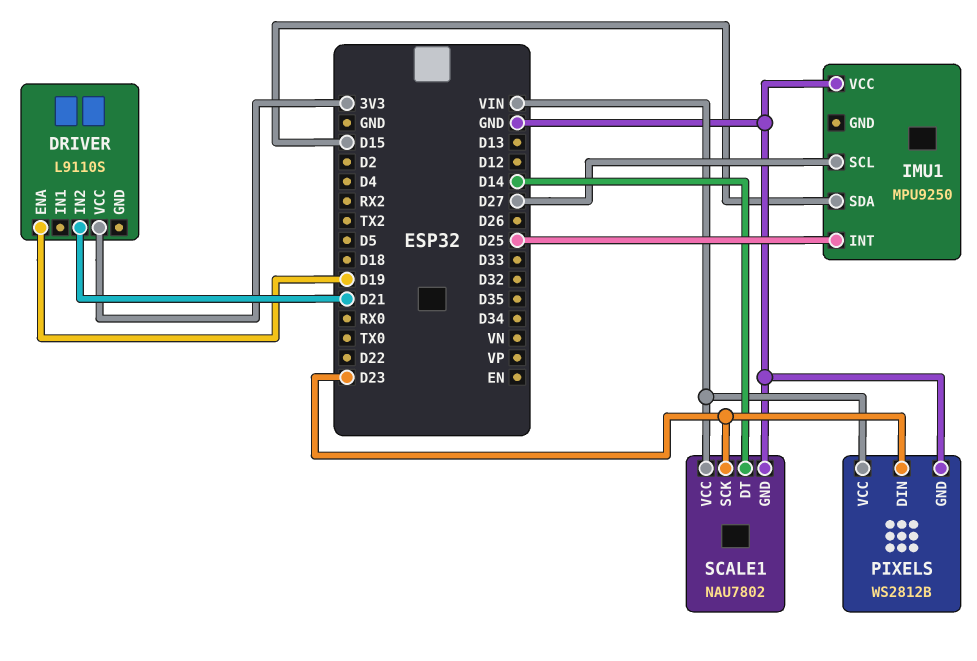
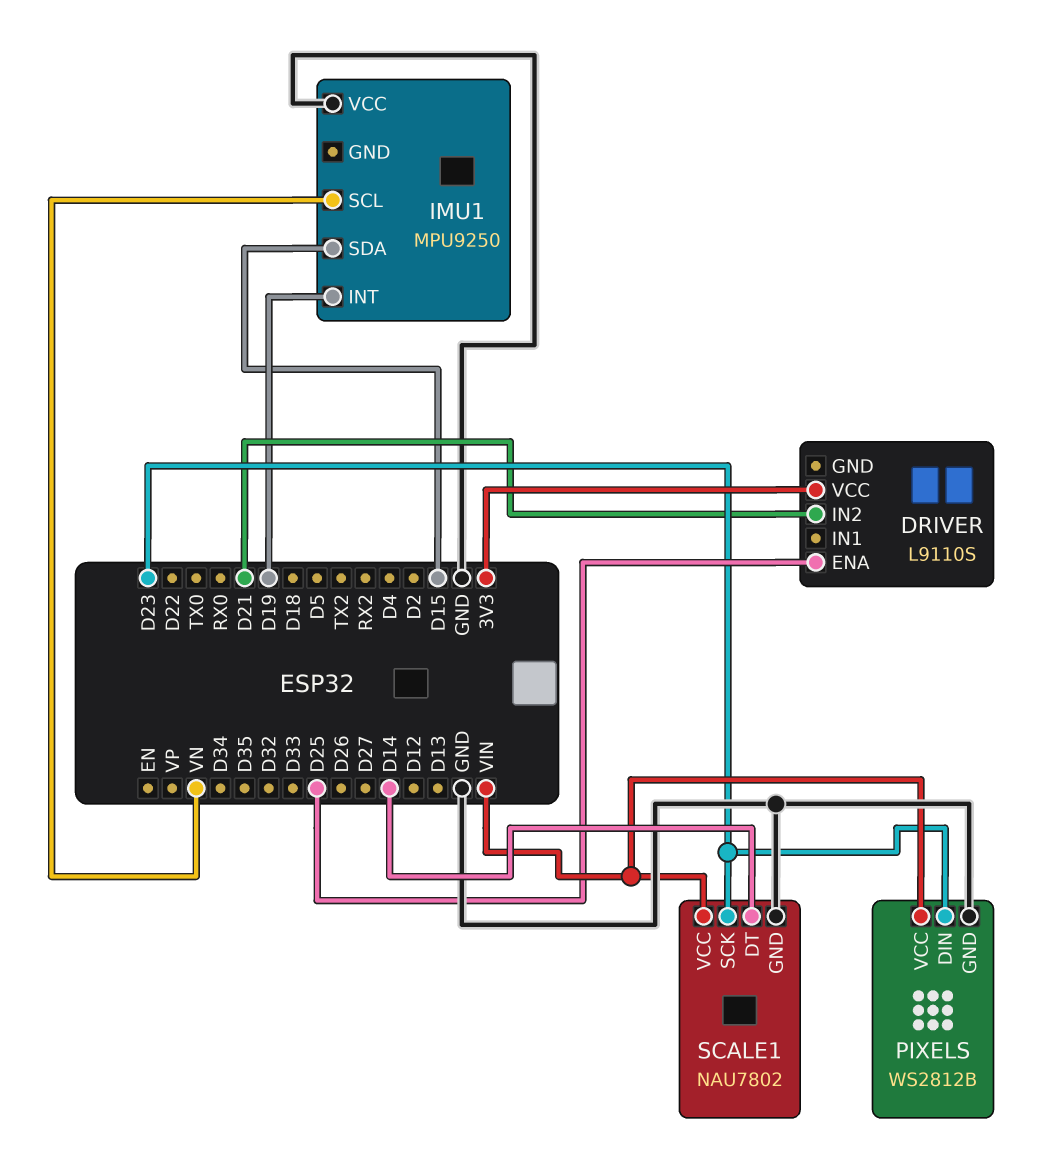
DRIVER pin ENA: D19 -> D25
IMU1 pin INT: D25 -> D19
IMU1 pin SCL: D27 -> VN

